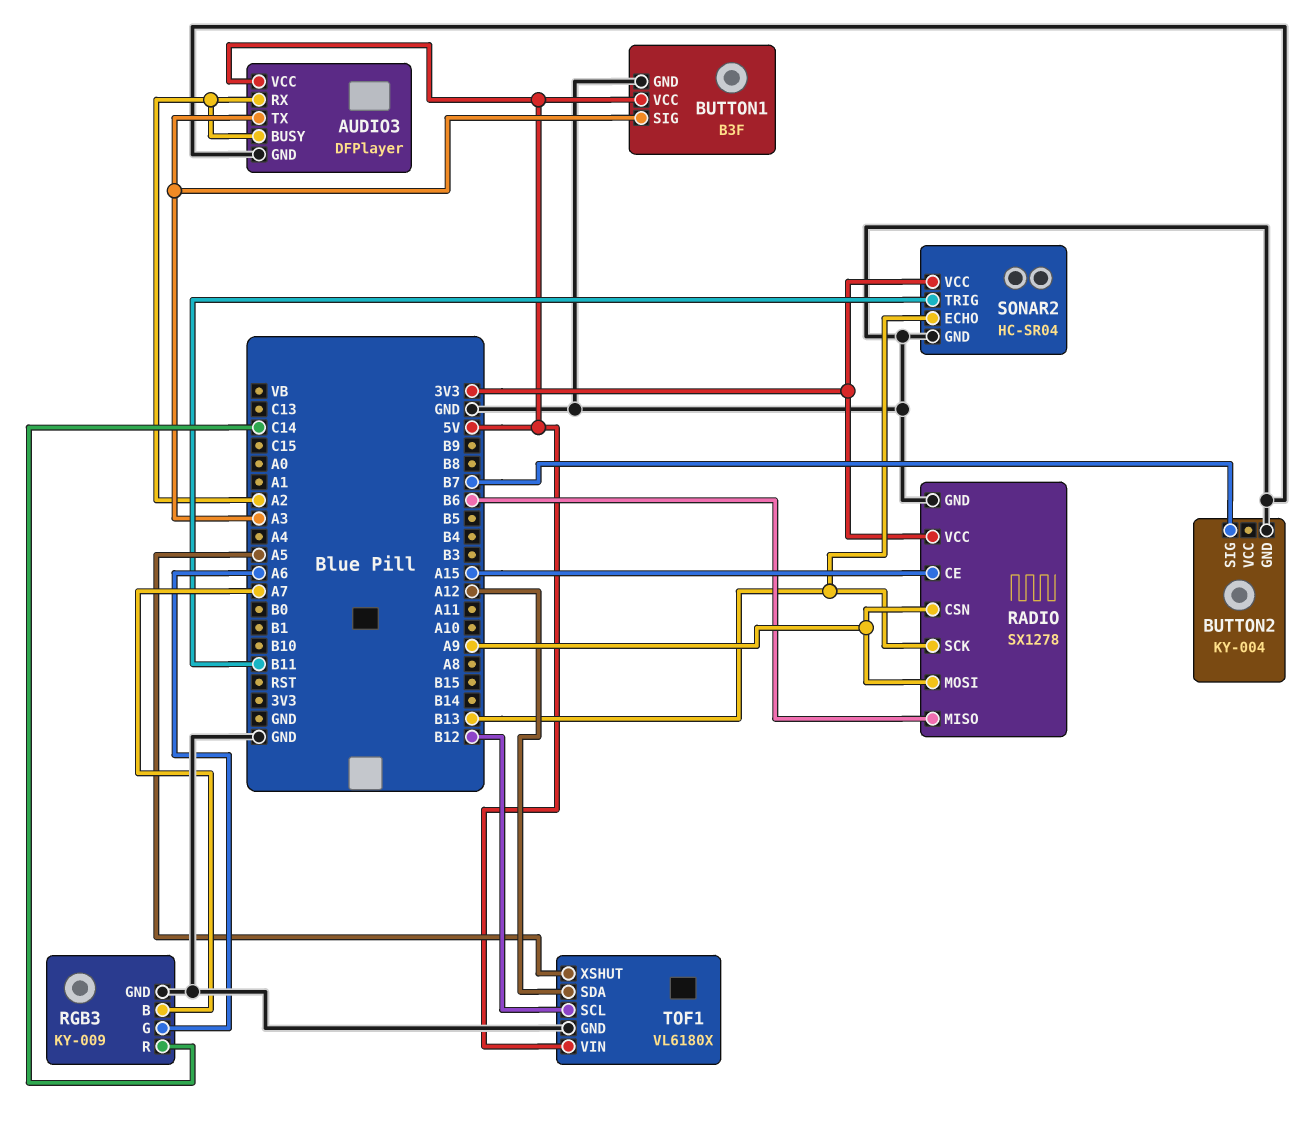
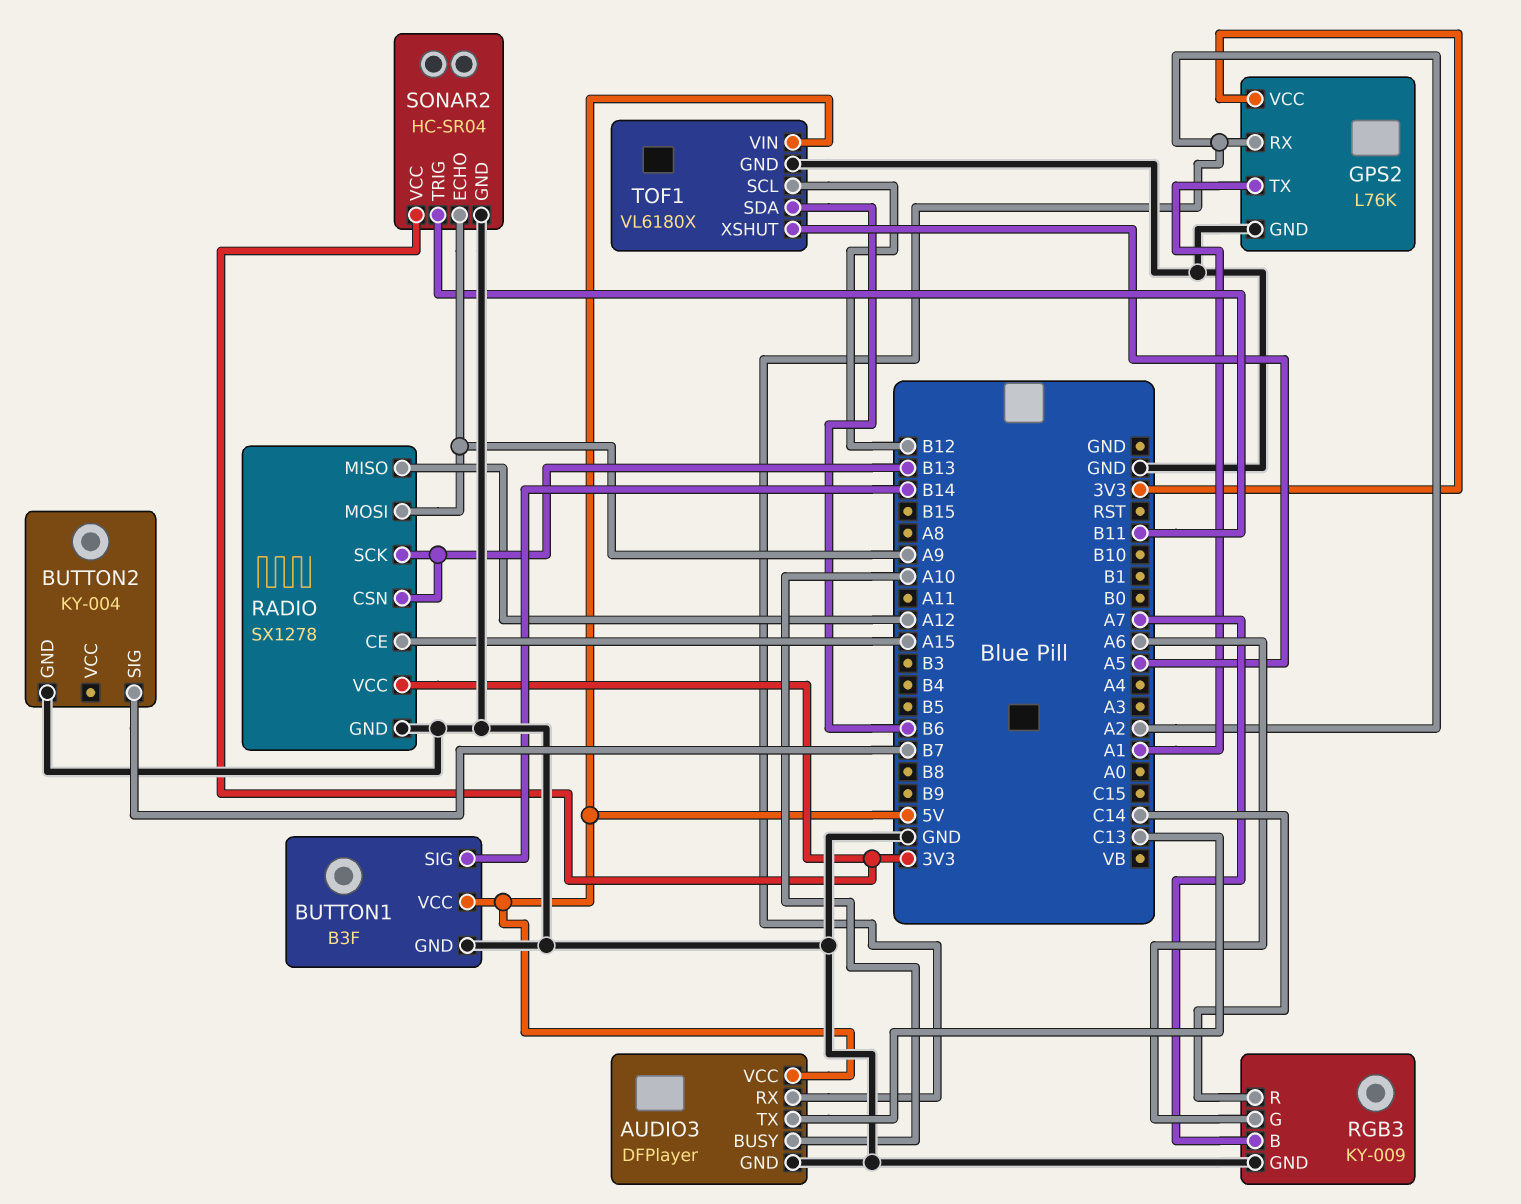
AUDIO3 pin BUSY: A2 -> A10
AUDIO3 pin TX: A3 -> C13
BUTTON1 pin SIG: A3 -> B14
GPS2: none -> L76K
GPS2 pin GND: none -> GND
GPS2 pin RX: none -> A2
GPS2 pin TX: none -> A1
GPS2 pin VCC: none -> 3V3
RADIO pin CSN: A9 -> B13
RADIO pin MISO: B6 -> A12
SONAR2 pin ECHO: B13 -> A9
TOF1 pin SDA: A12 -> B6

